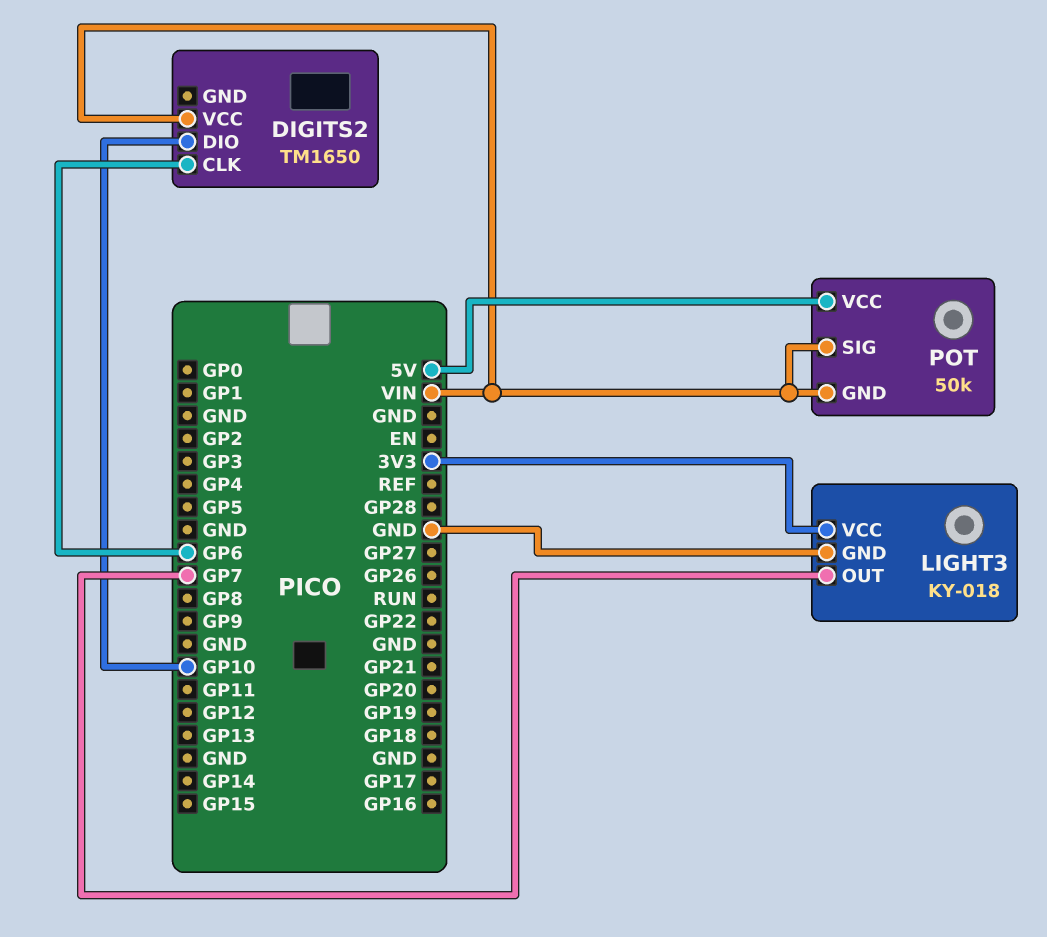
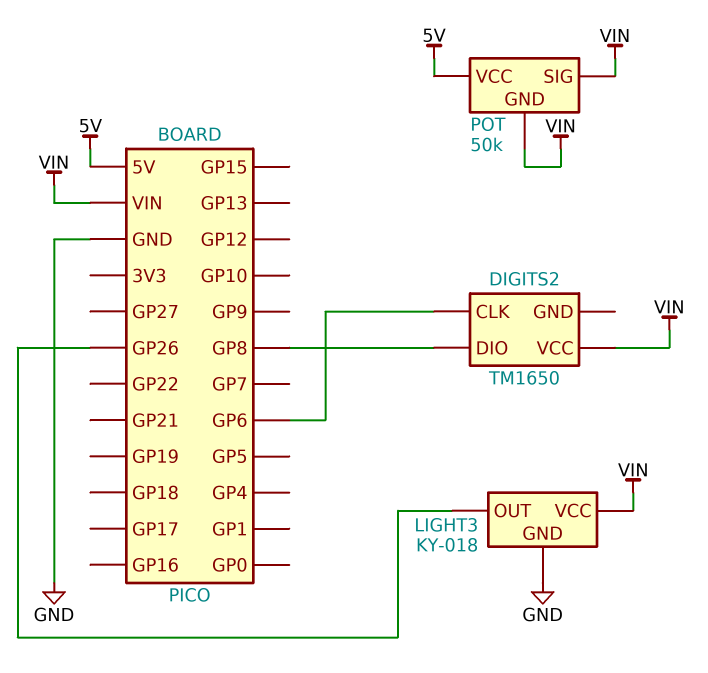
DIGITS2 pin DIO: GP10 -> GP8
LIGHT3 pin OUT: GP7 -> GP26
LIGHT3 pin VCC: 3V3 -> VIN

